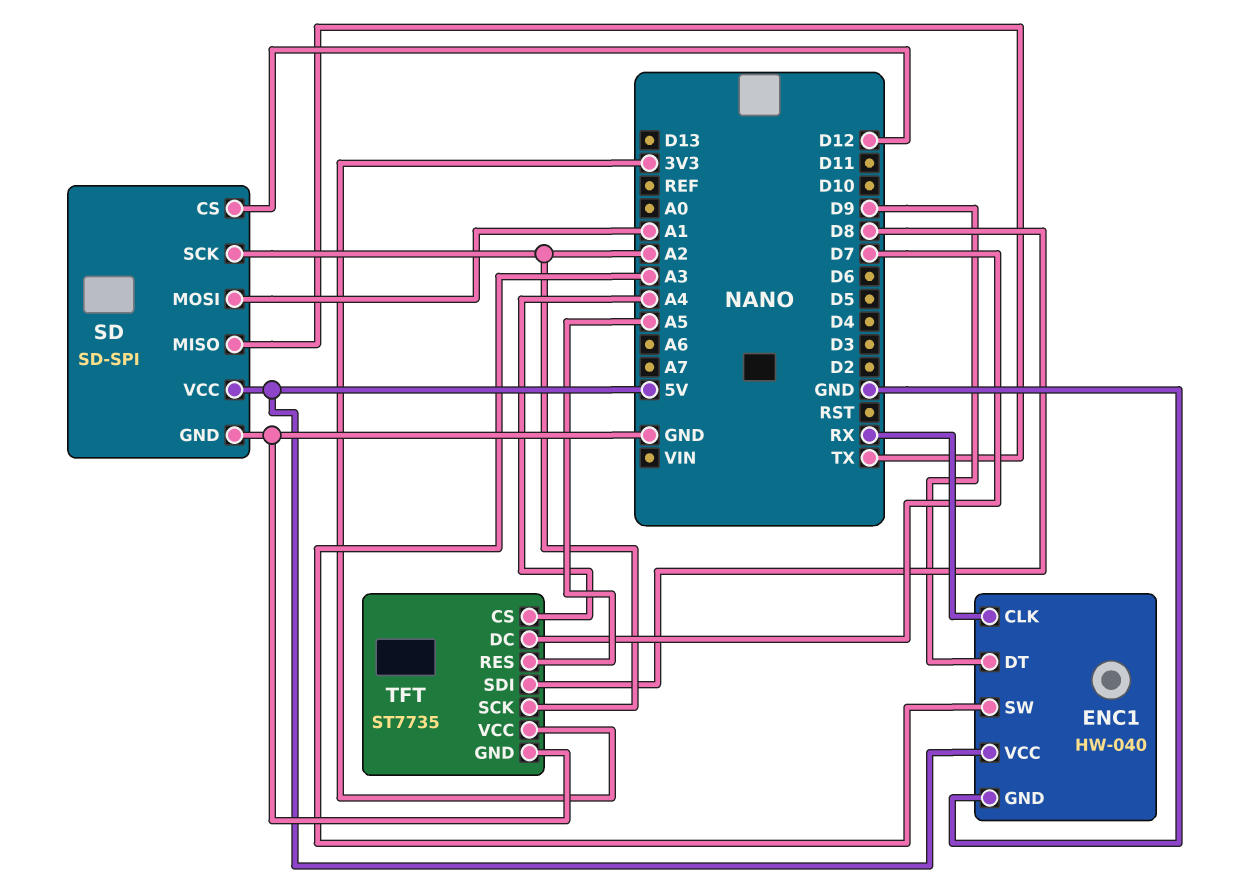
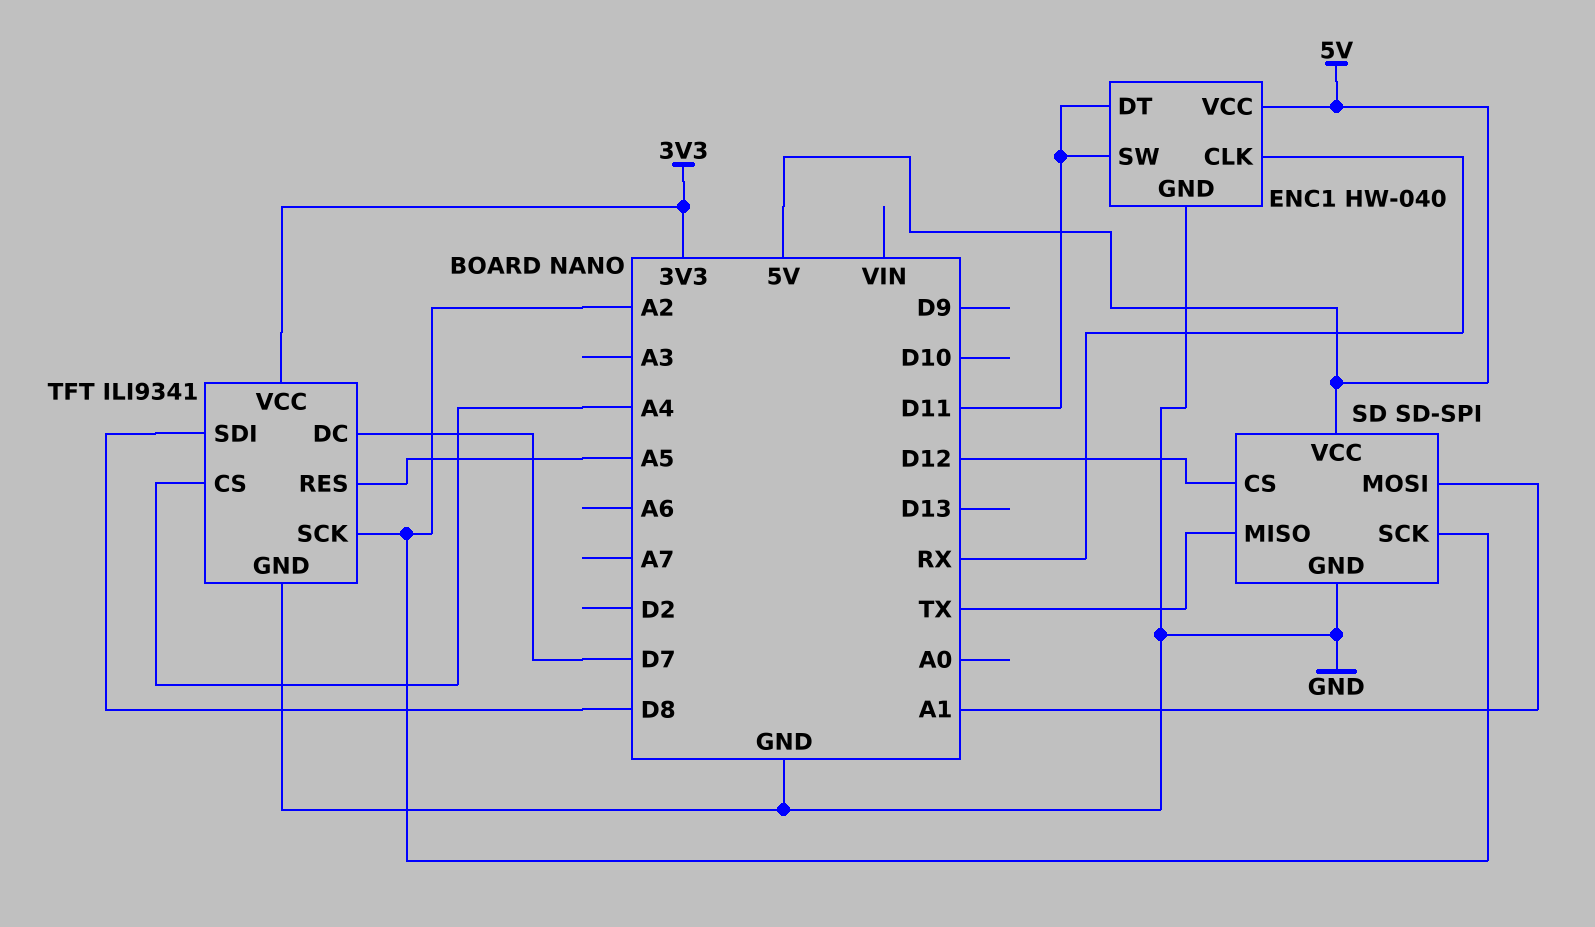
ENC1 pin DT: D9 -> D11
ENC1 pin SW: A3 -> D11
TFT: ST7735 -> ILI9341

